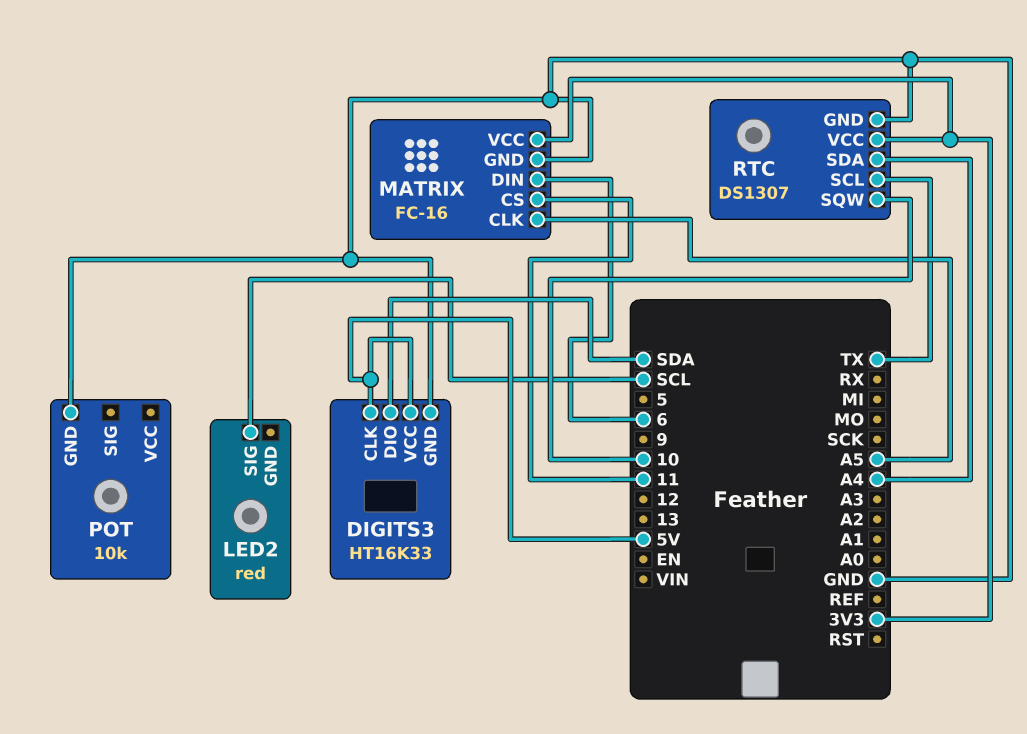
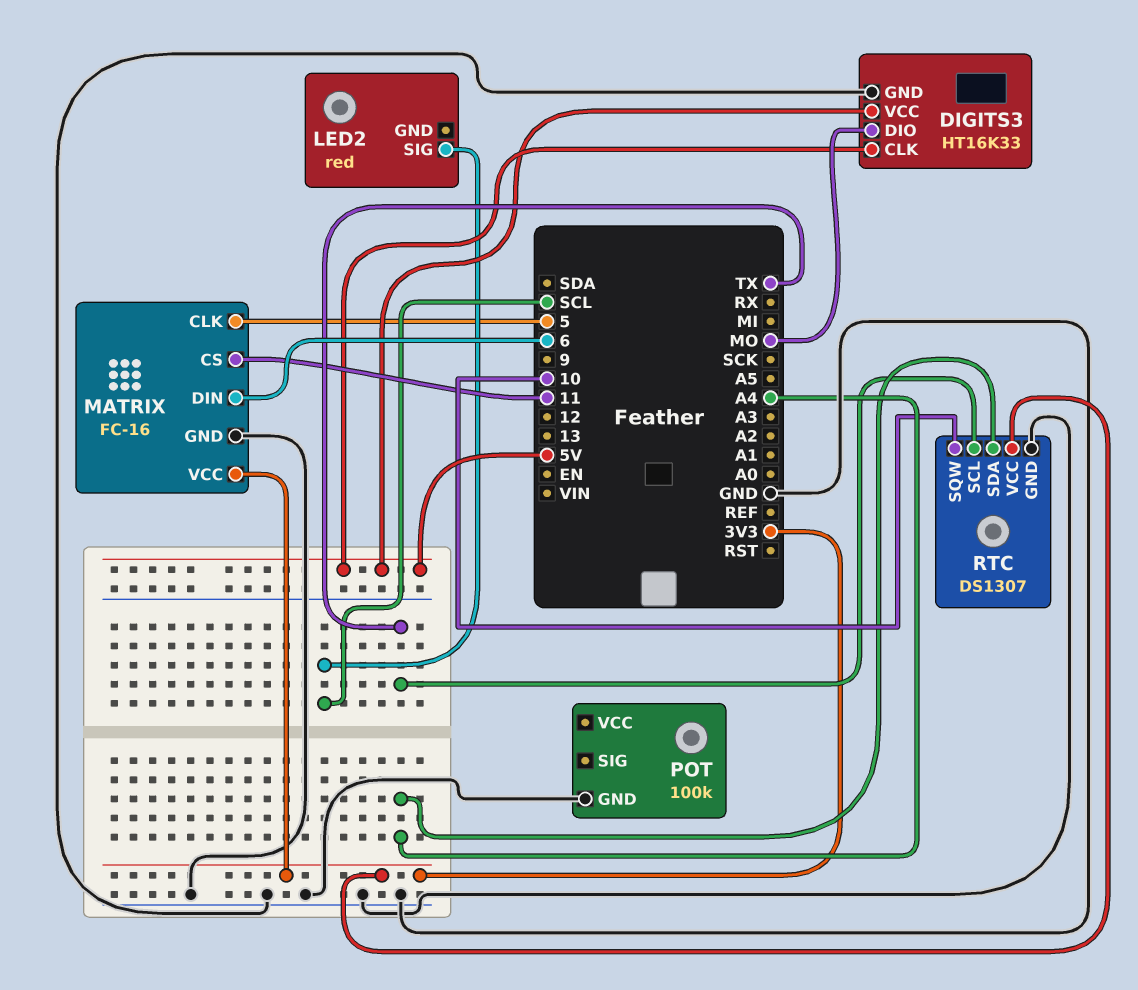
DIGITS3 pin DIO: SDA -> MO
MATRIX pin CLK: A5 -> 5
POT: 10k -> 100k

